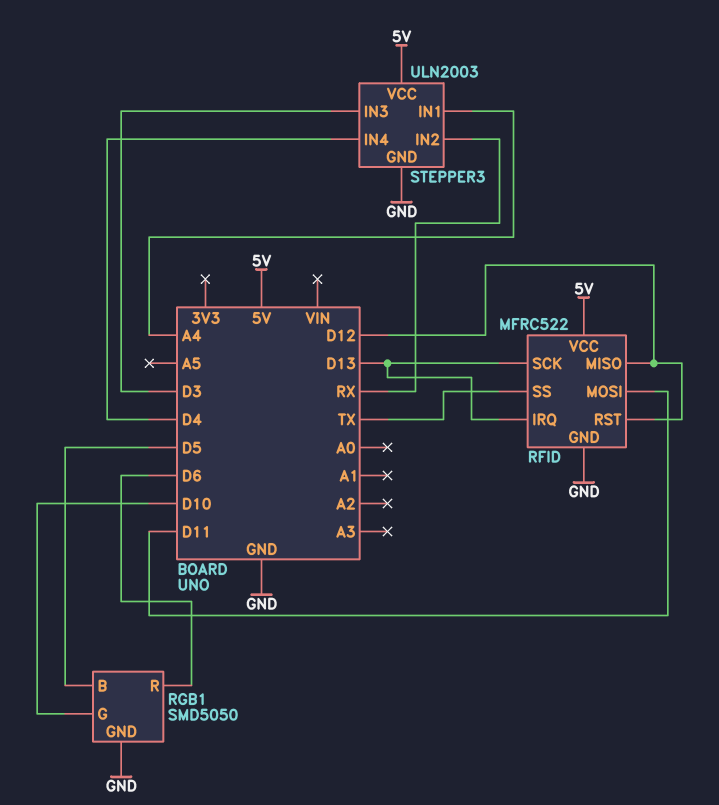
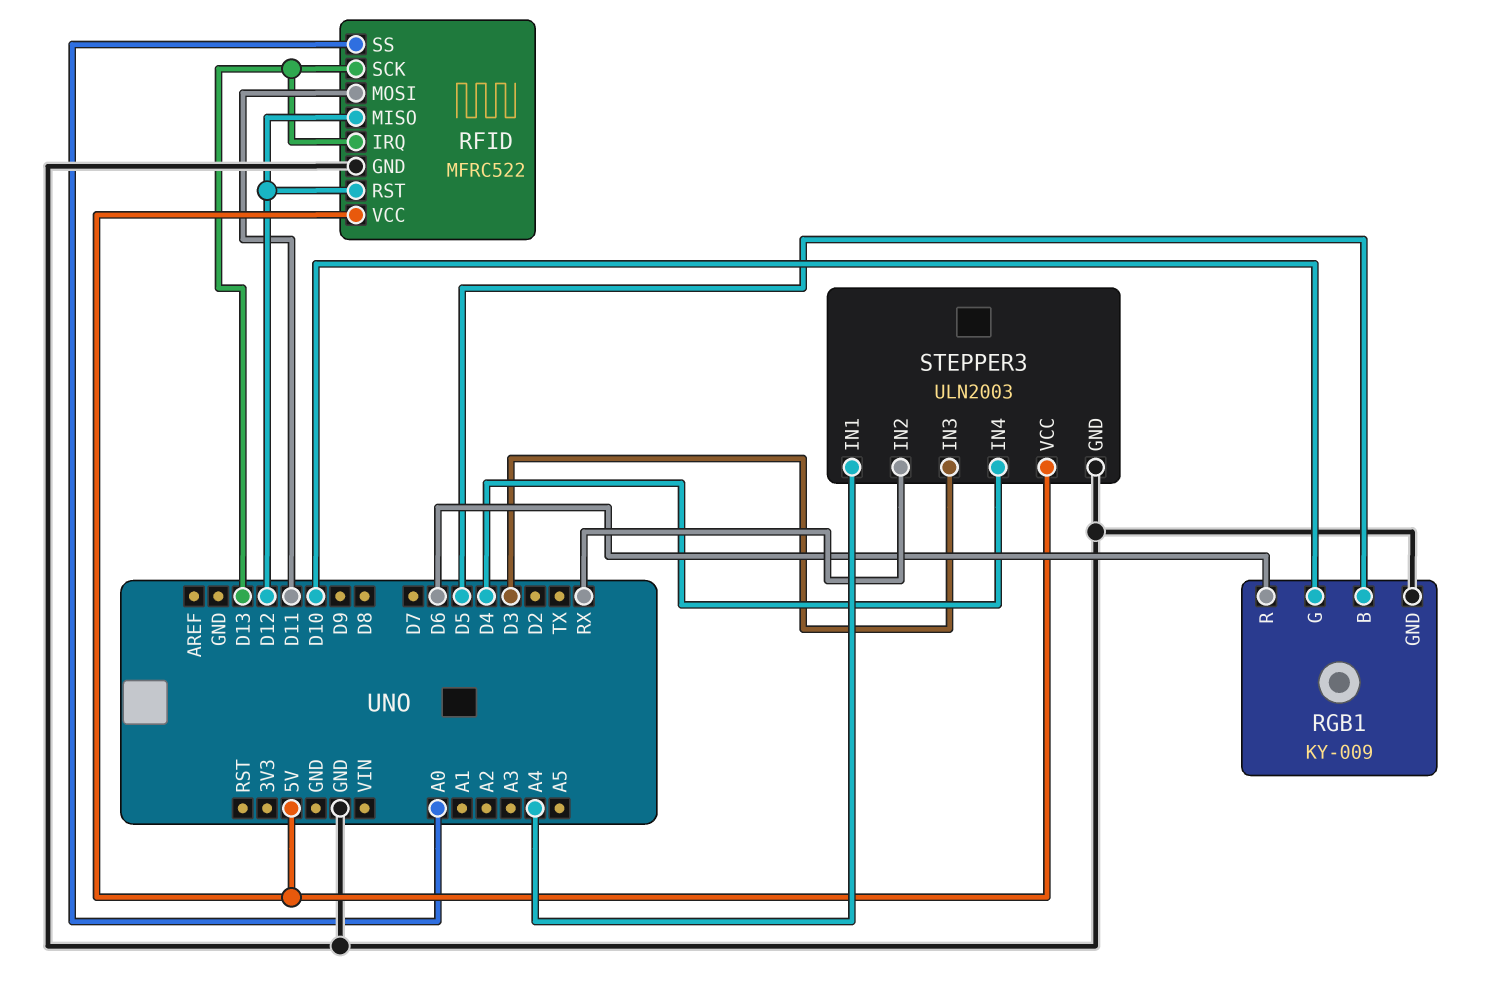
RFID pin SS: TX -> A0
RGB1: SMD5050 -> KY-009

